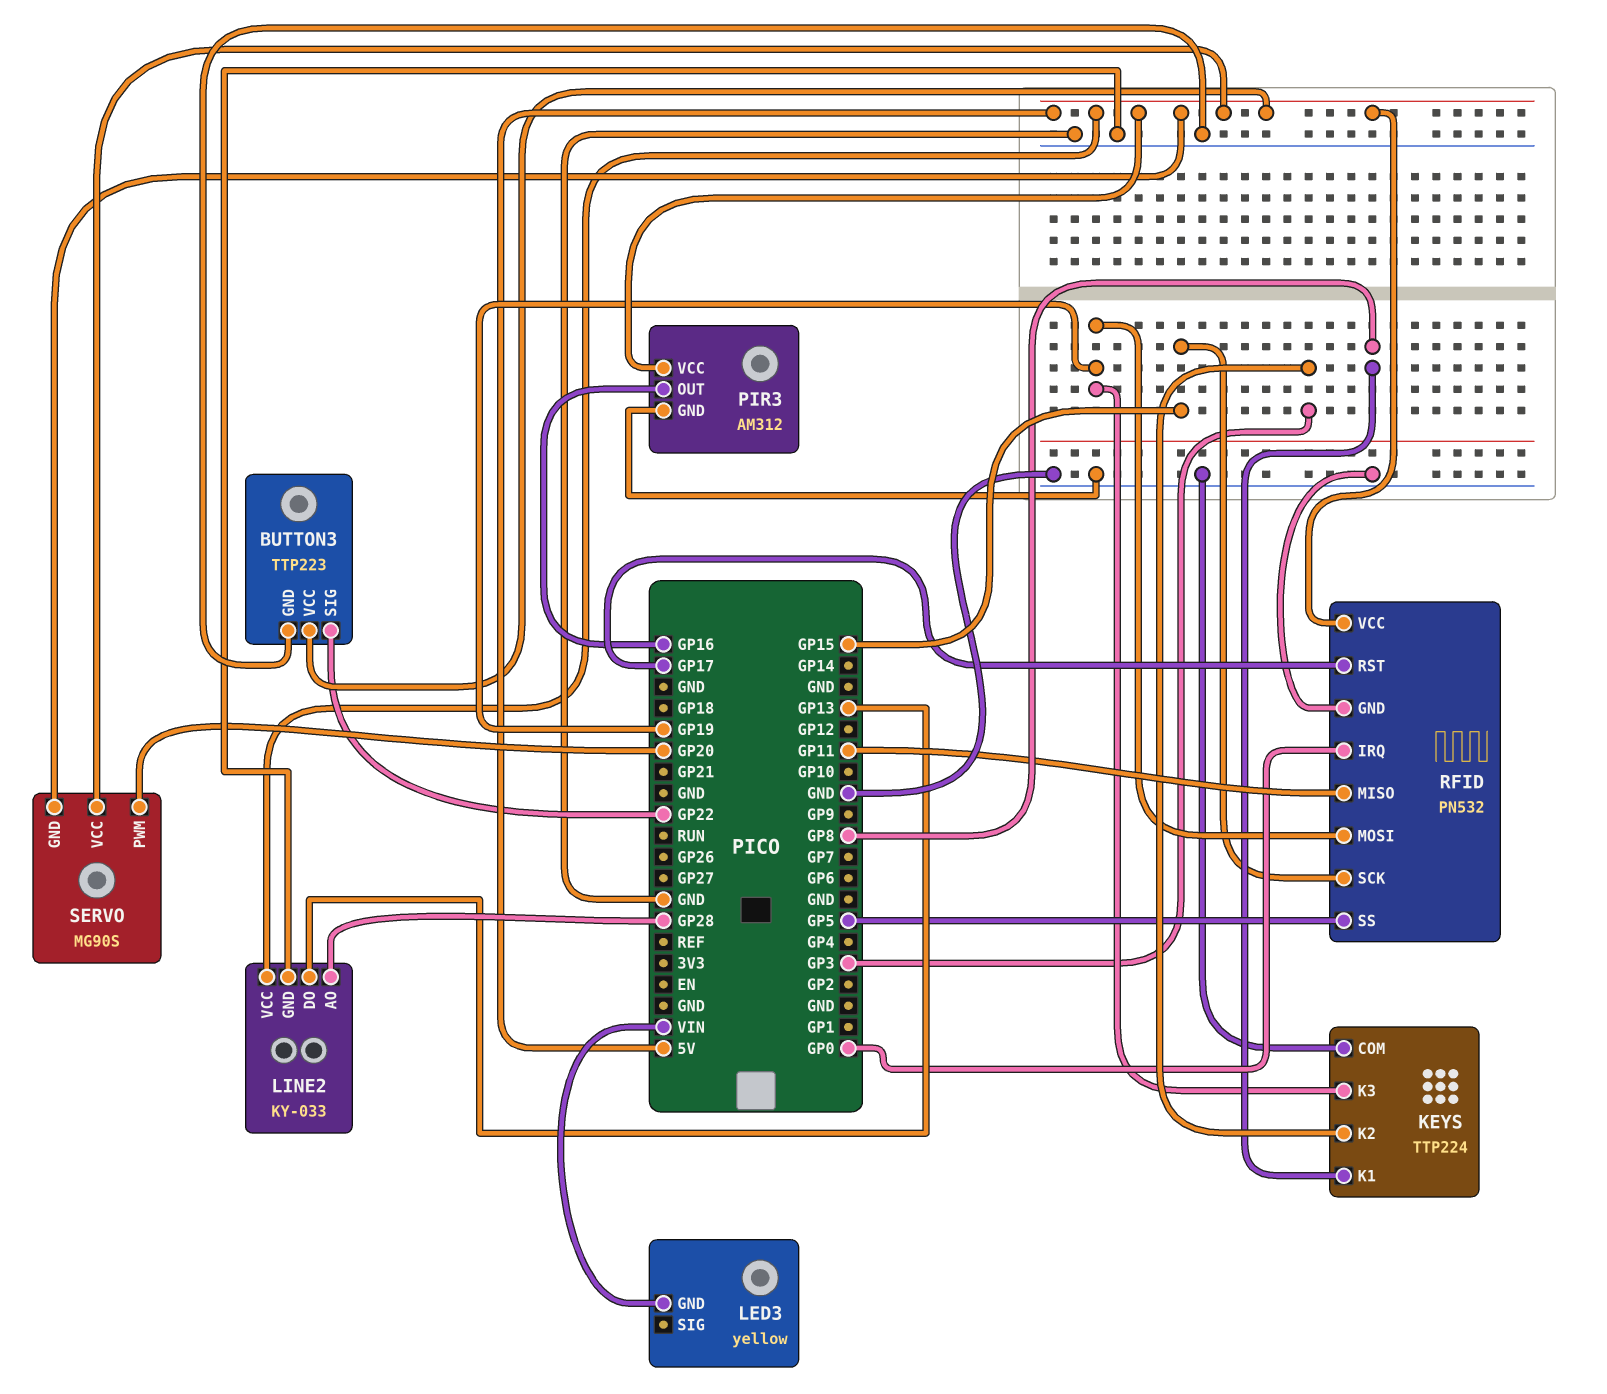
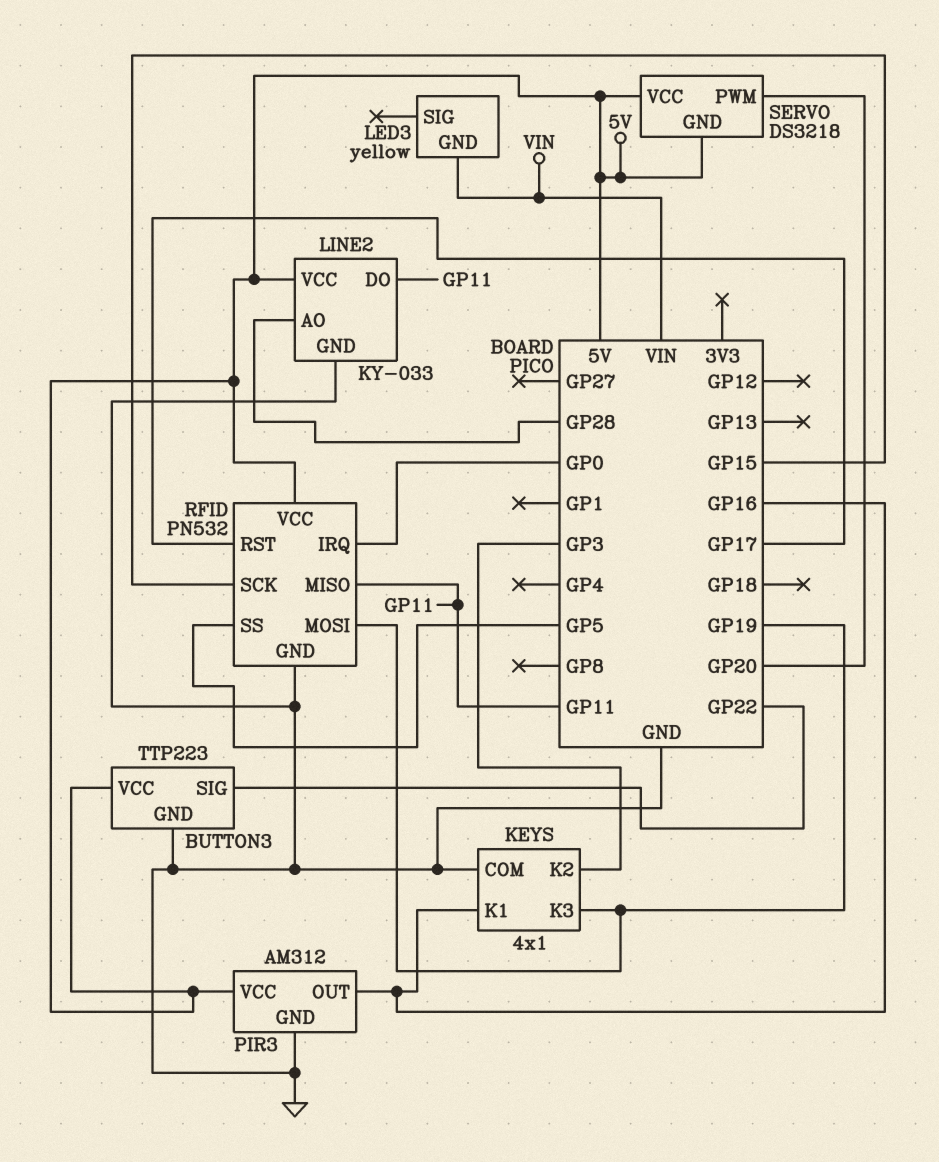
KEYS: TTP224 -> 4x1
KEYS pin K1: GP8 -> GP16
LINE2 pin DO: GP13 -> GP11
SERVO: MG90S -> DS3218

